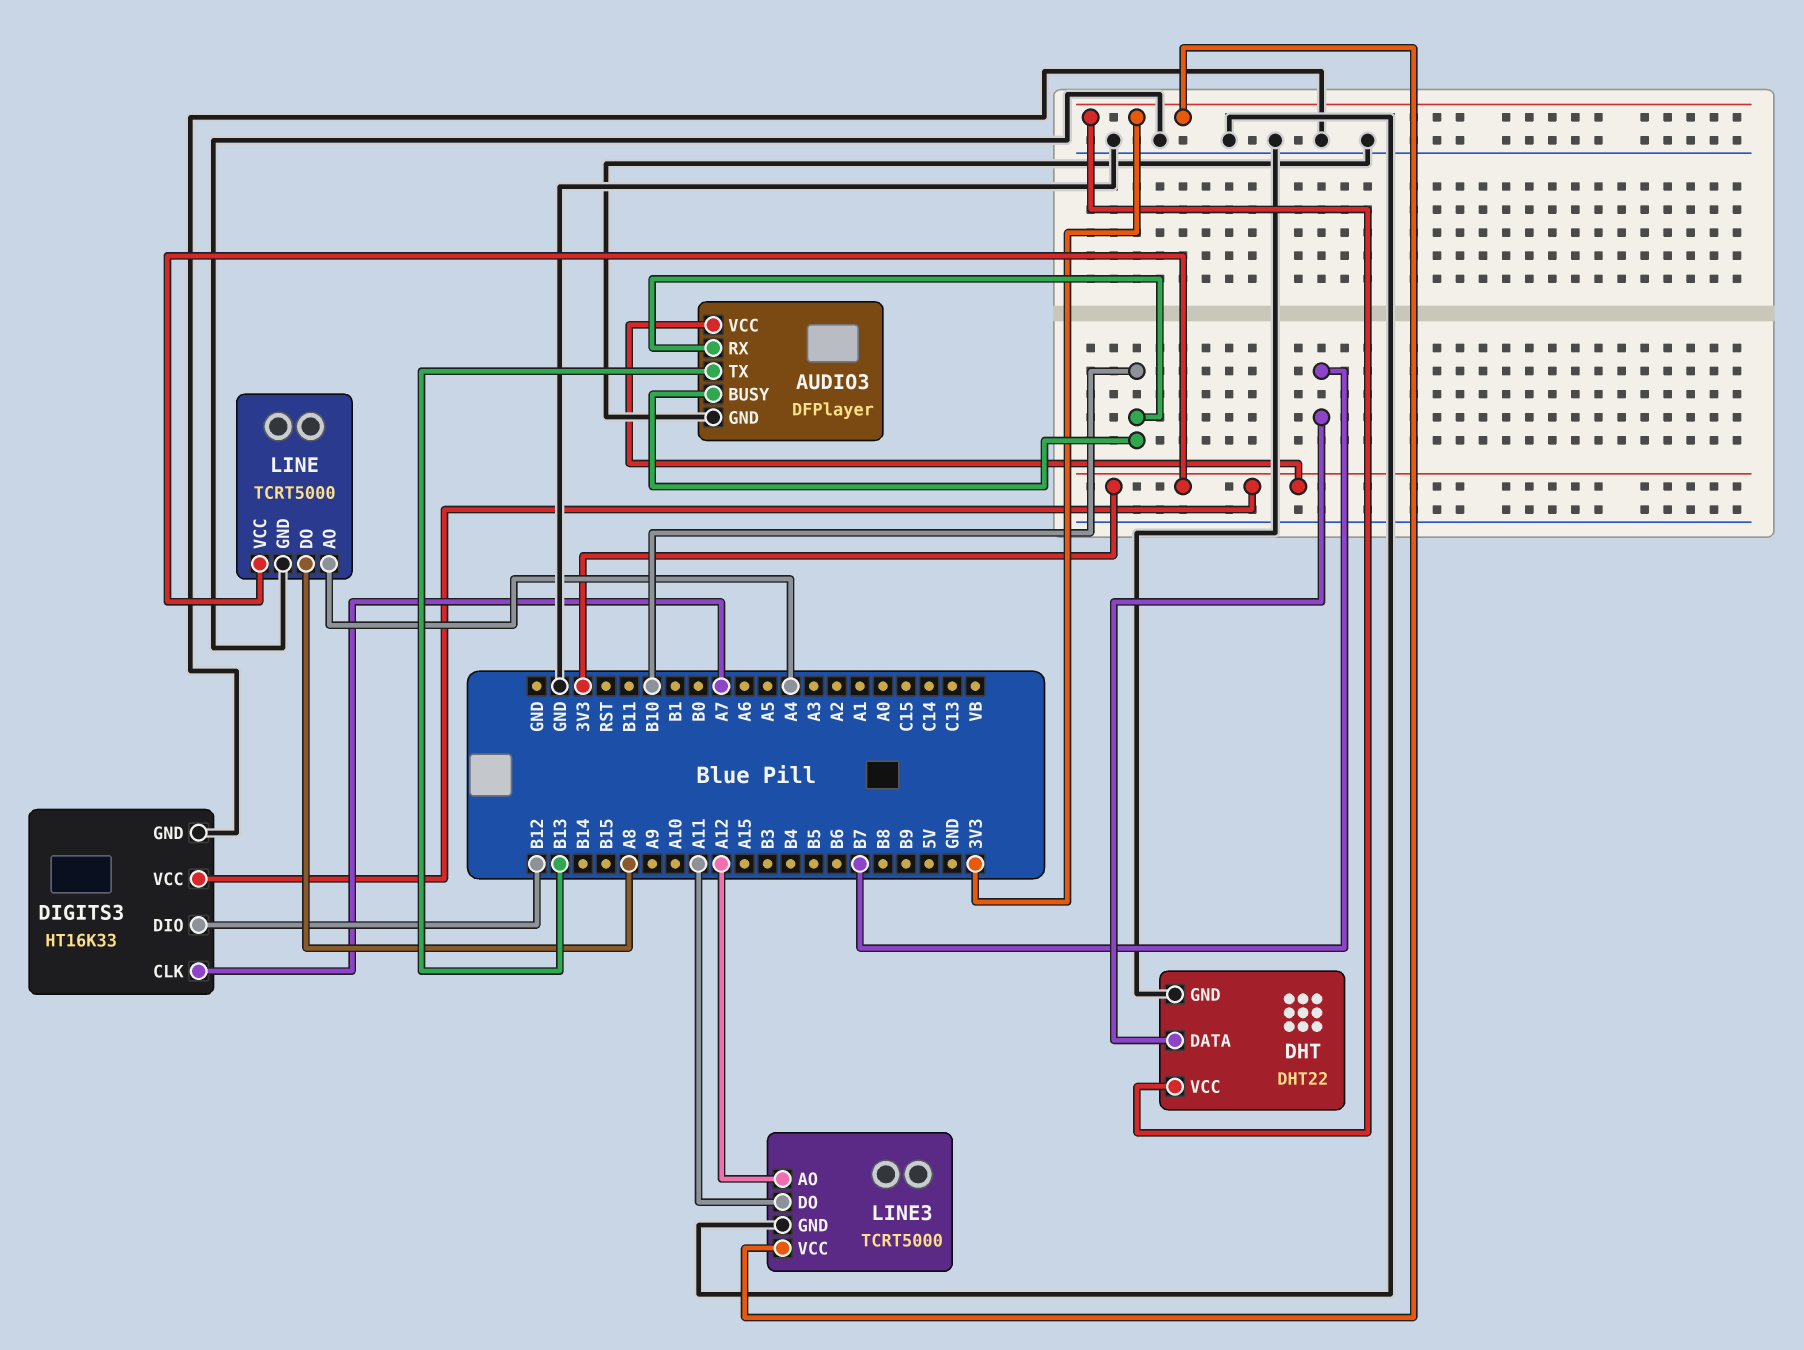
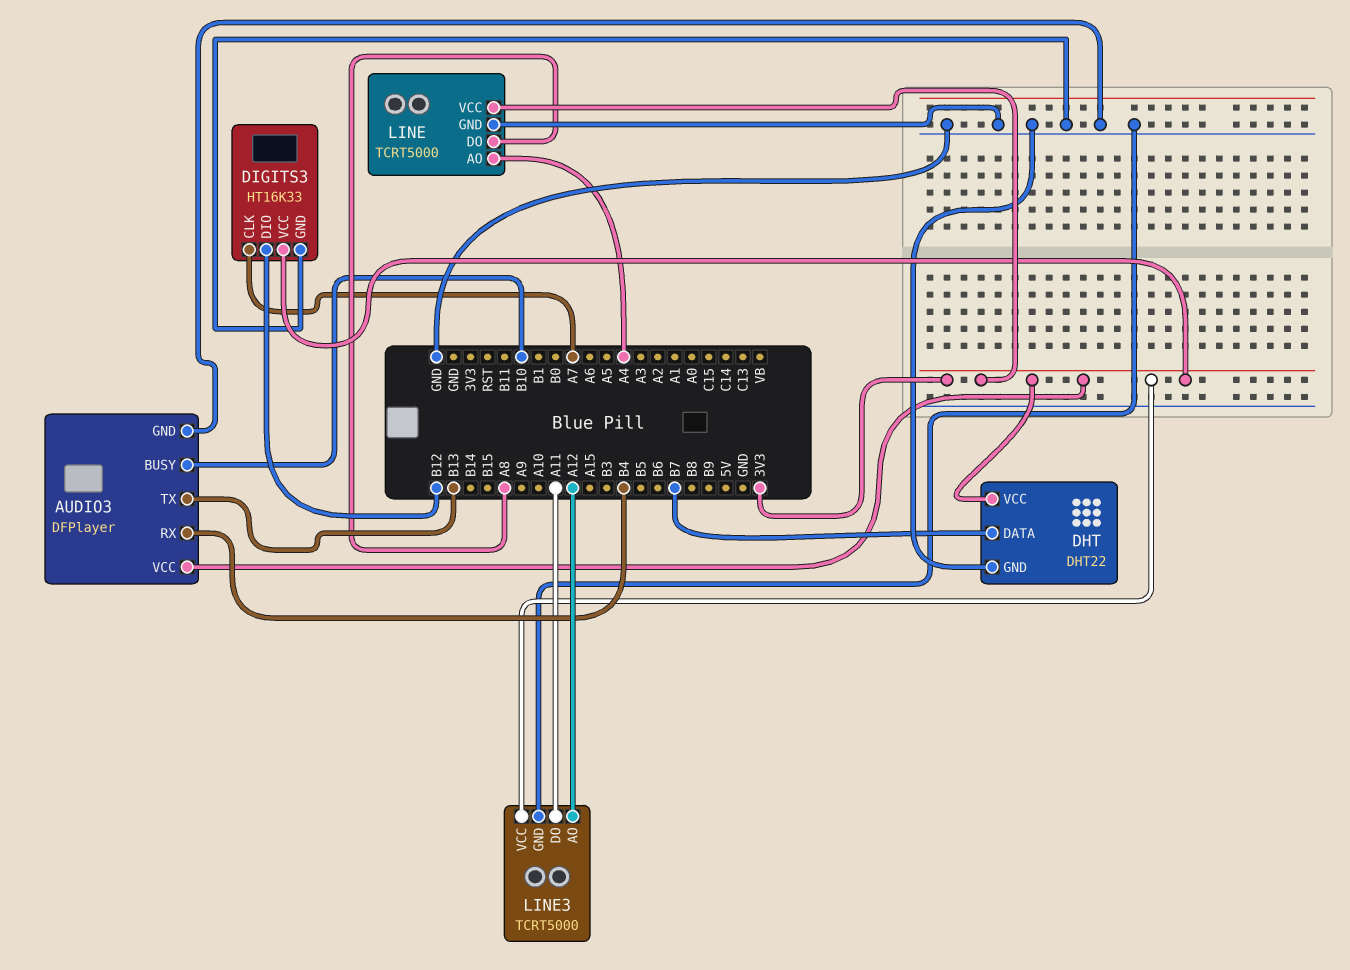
AUDIO3 pin RX: B10 -> B4

